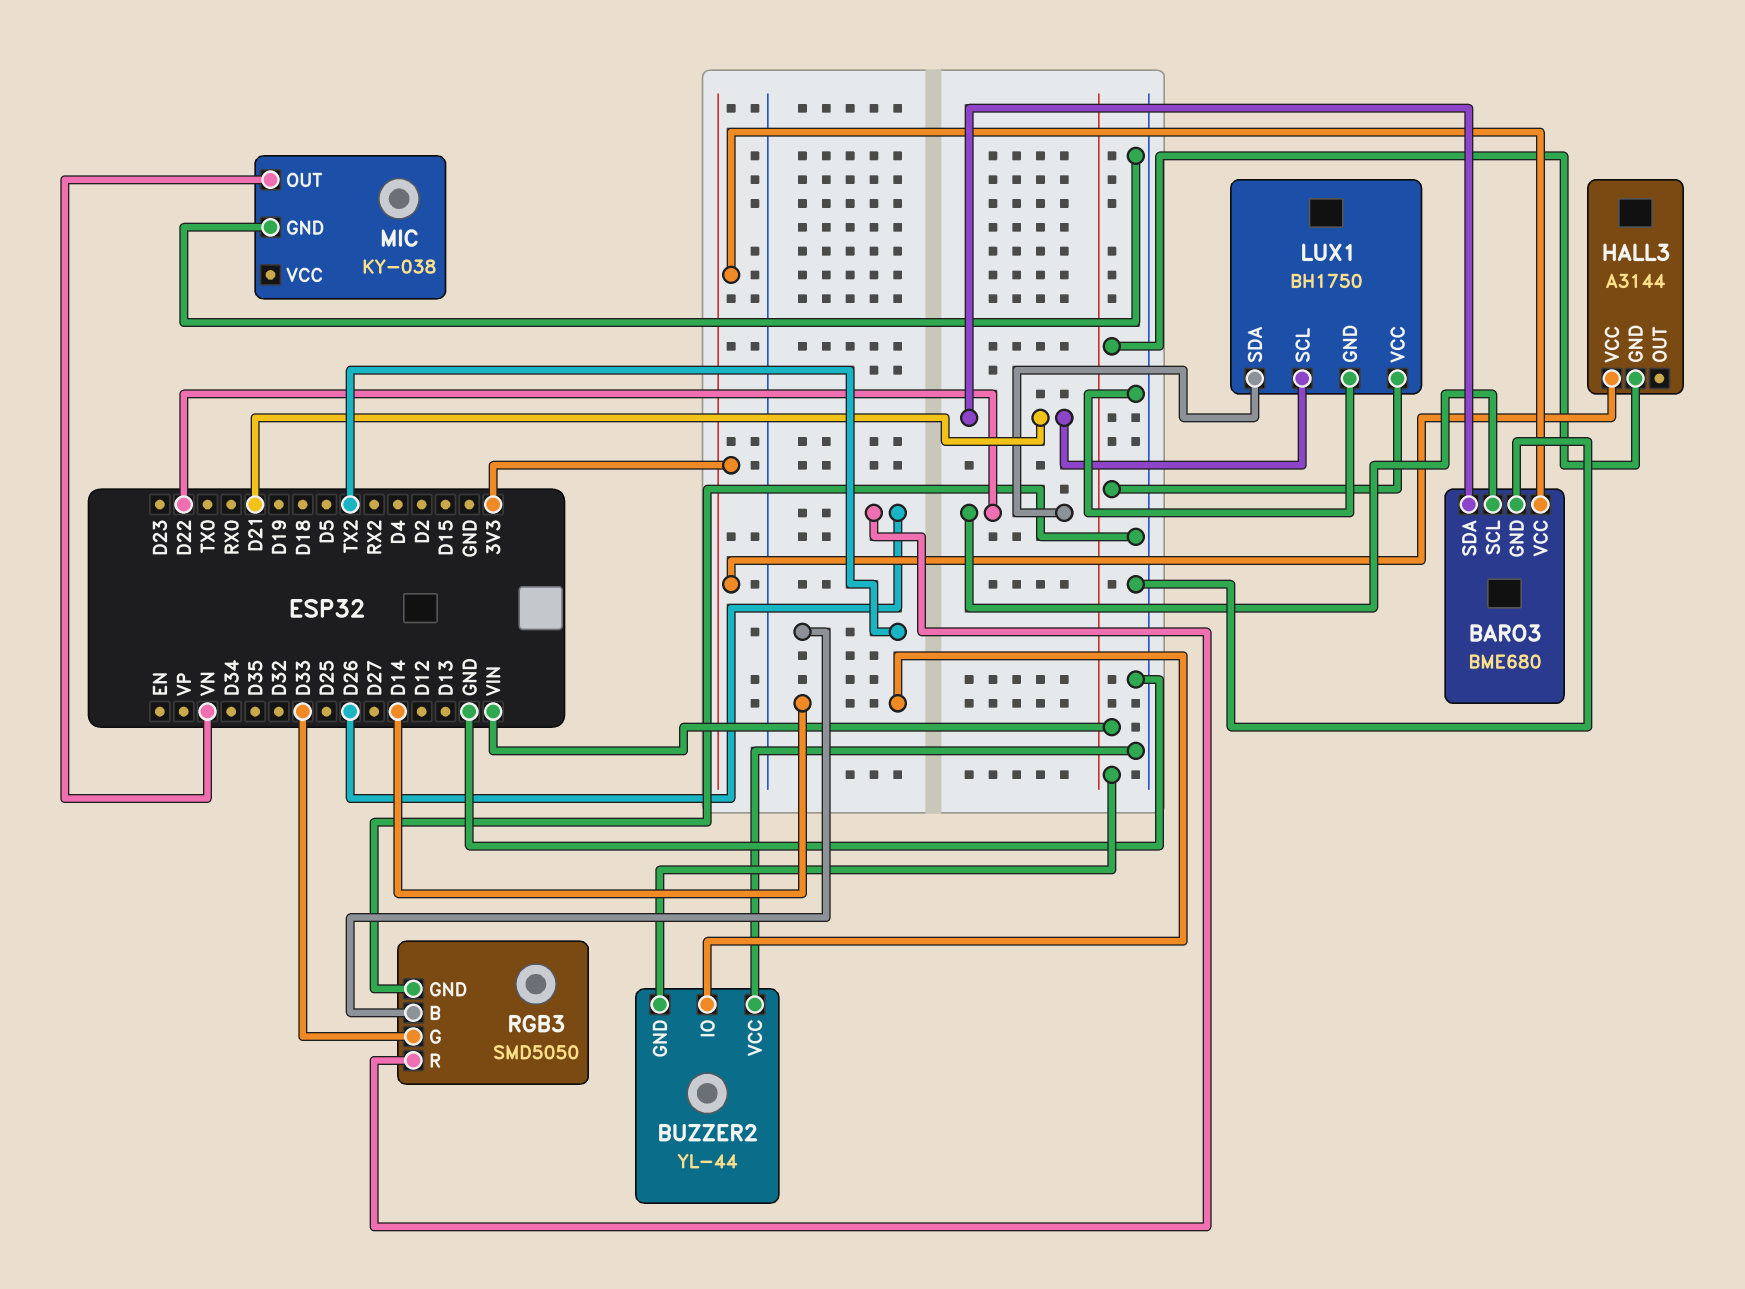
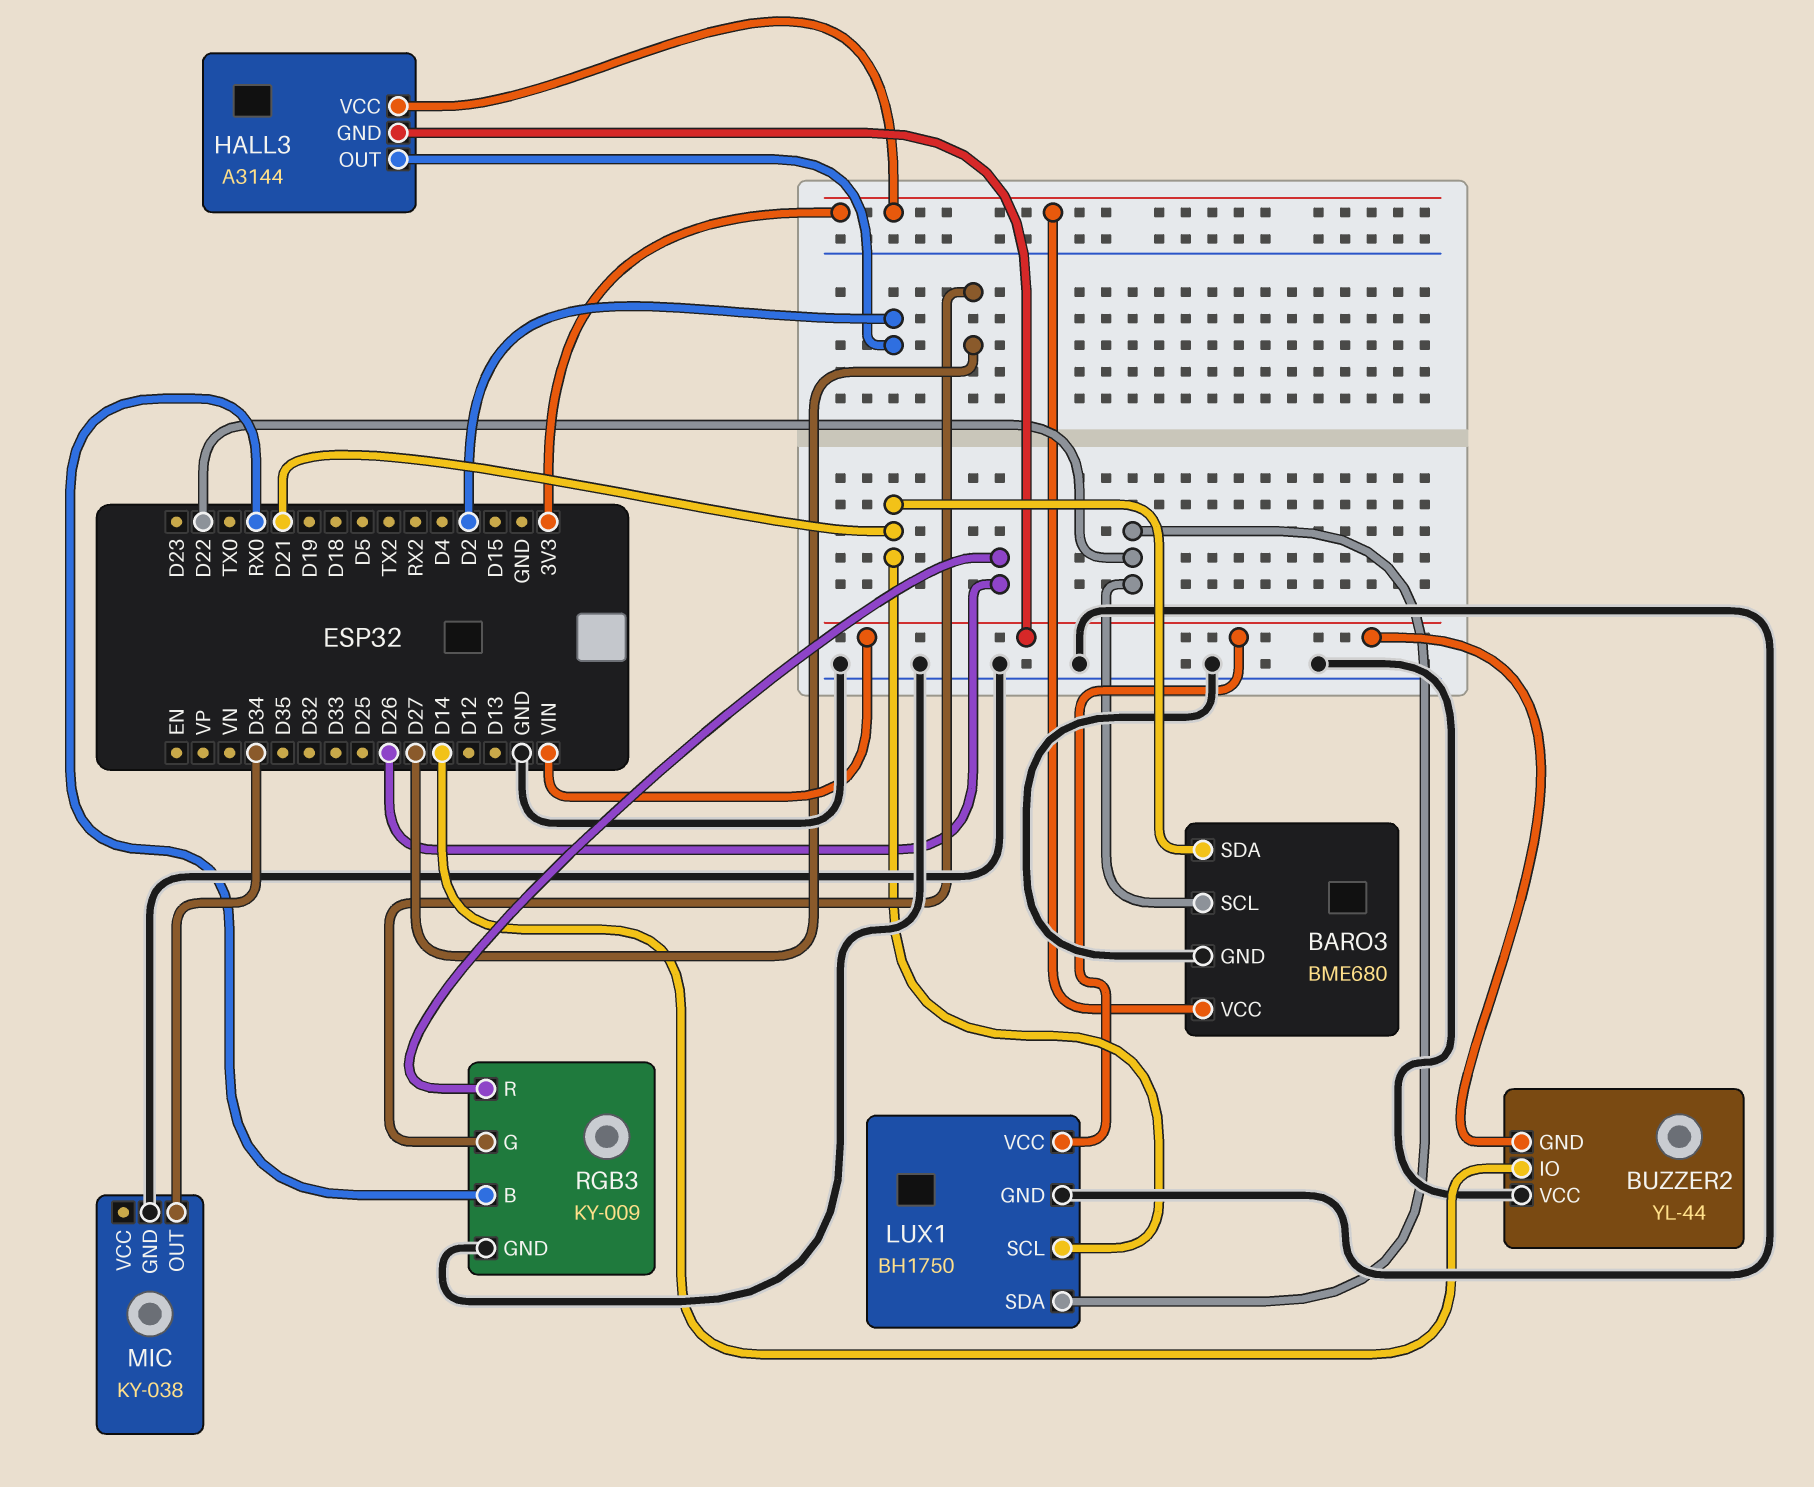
HALL3 pin OUT: none -> D2
MIC pin OUT: VN -> D34
RGB3: SMD5050 -> KY-009
RGB3 pin B: TX2 -> RX0
RGB3 pin G: D33 -> D27

